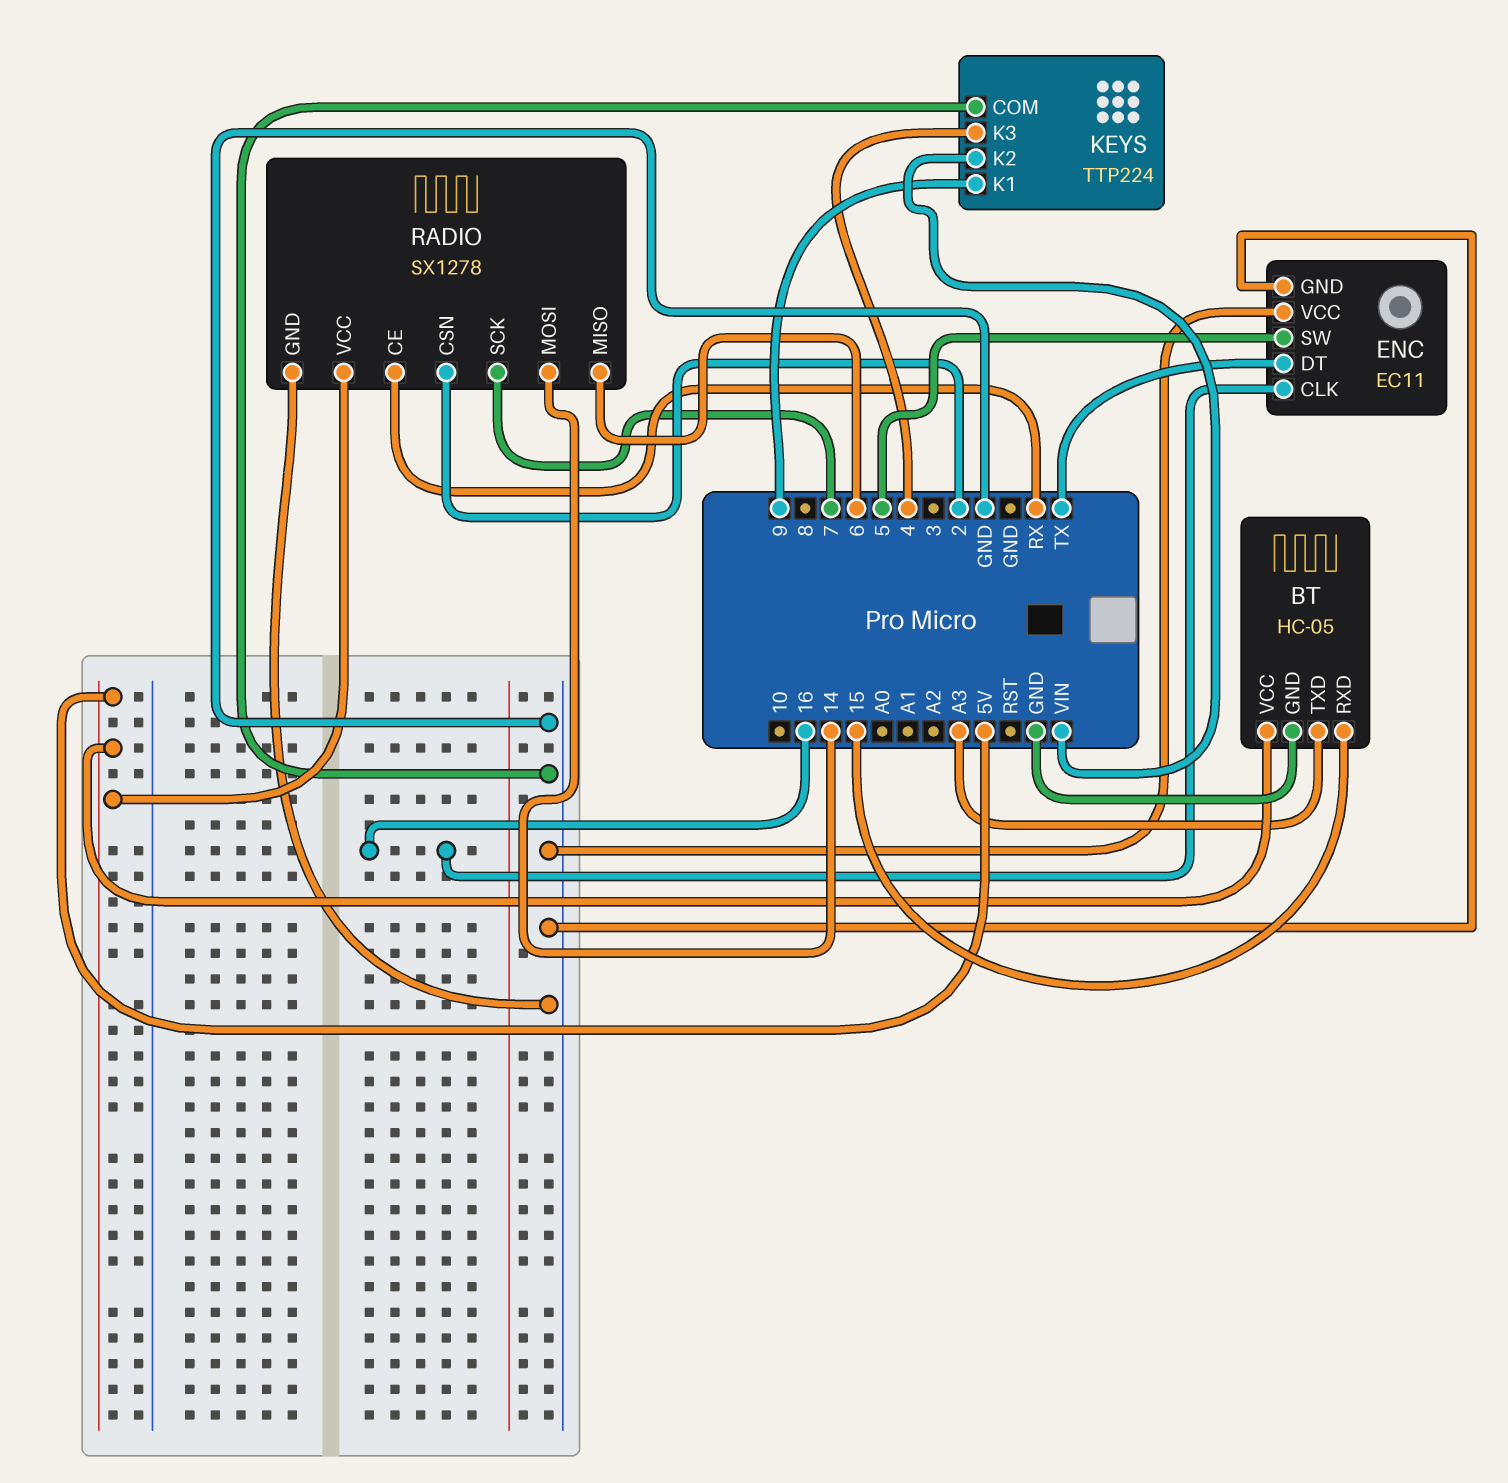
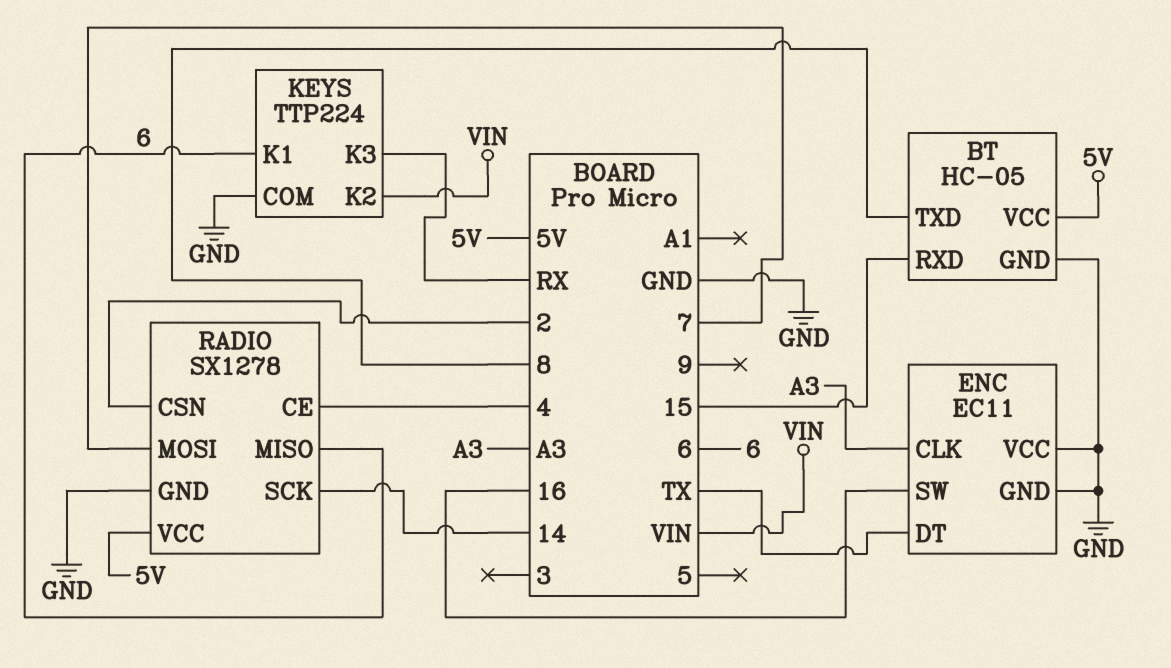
BT pin TXD: A3 -> 8
ENC pin CLK: 16 -> A3
ENC pin SW: 5 -> 16
KEYS pin K1: 9 -> 6
KEYS pin K3: 4 -> RX
RADIO pin CE: RX -> 4
RADIO pin MOSI: 14 -> 7
RADIO pin SCK: 7 -> 14

